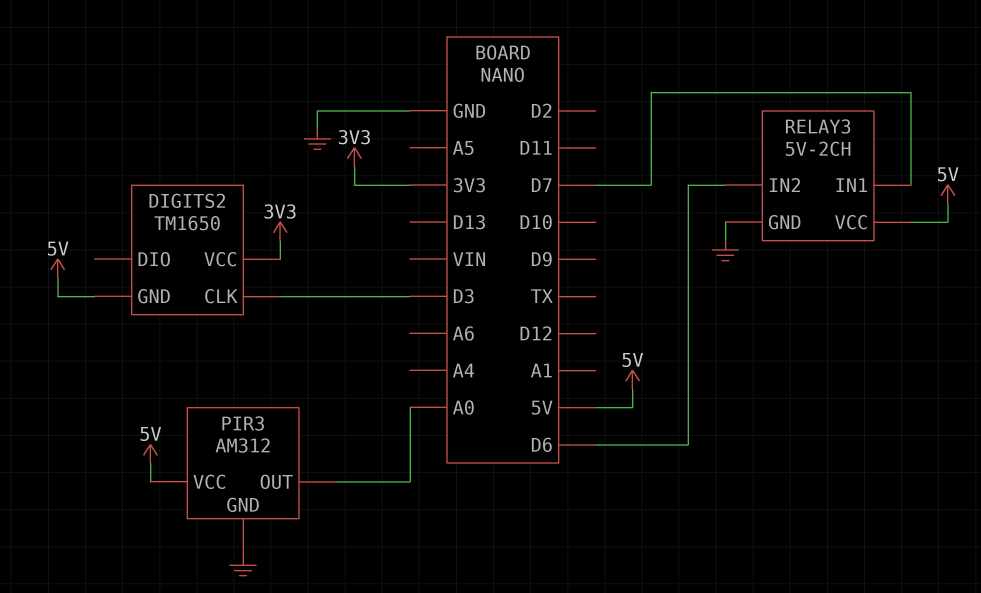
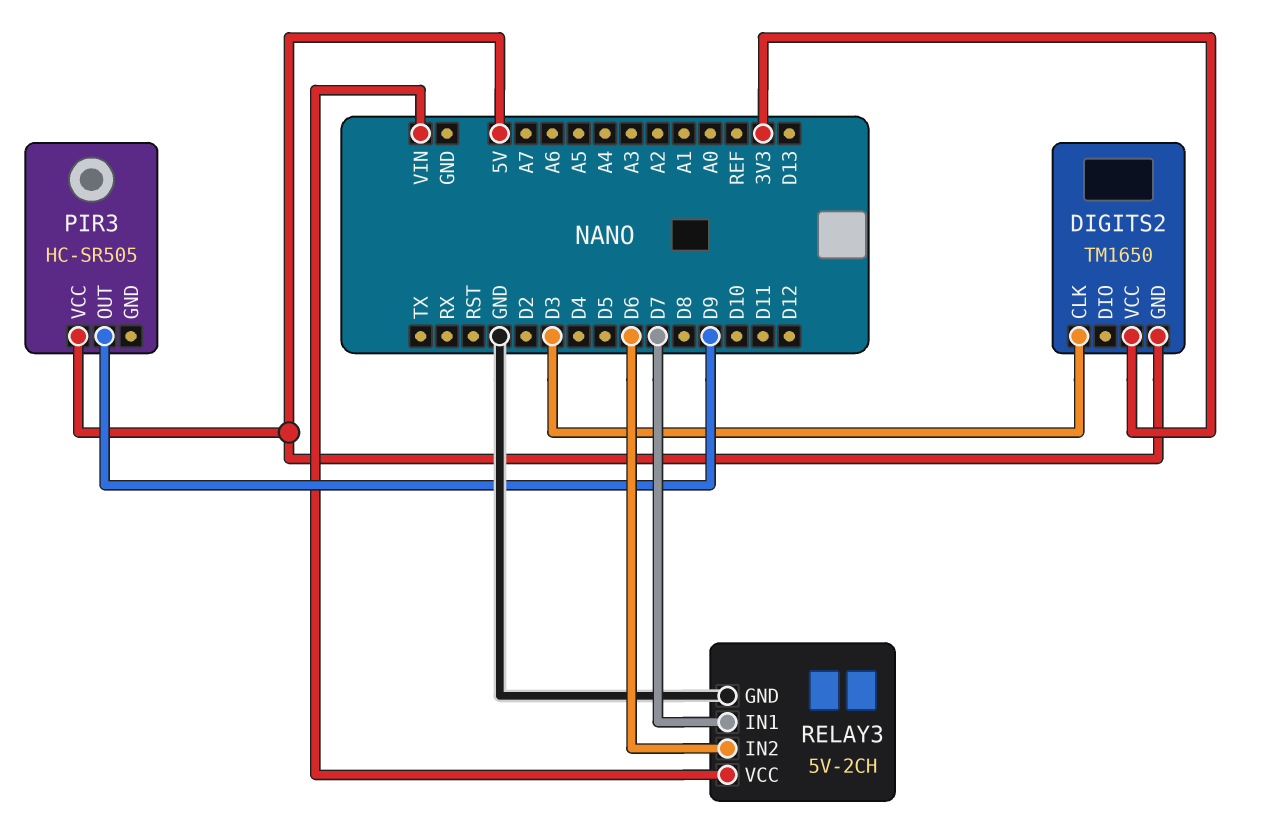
PIR3: AM312 -> HC-SR505
PIR3 pin GND: GND -> none
PIR3 pin OUT: A0 -> D9
RELAY3 pin VCC: 5V -> VIN

